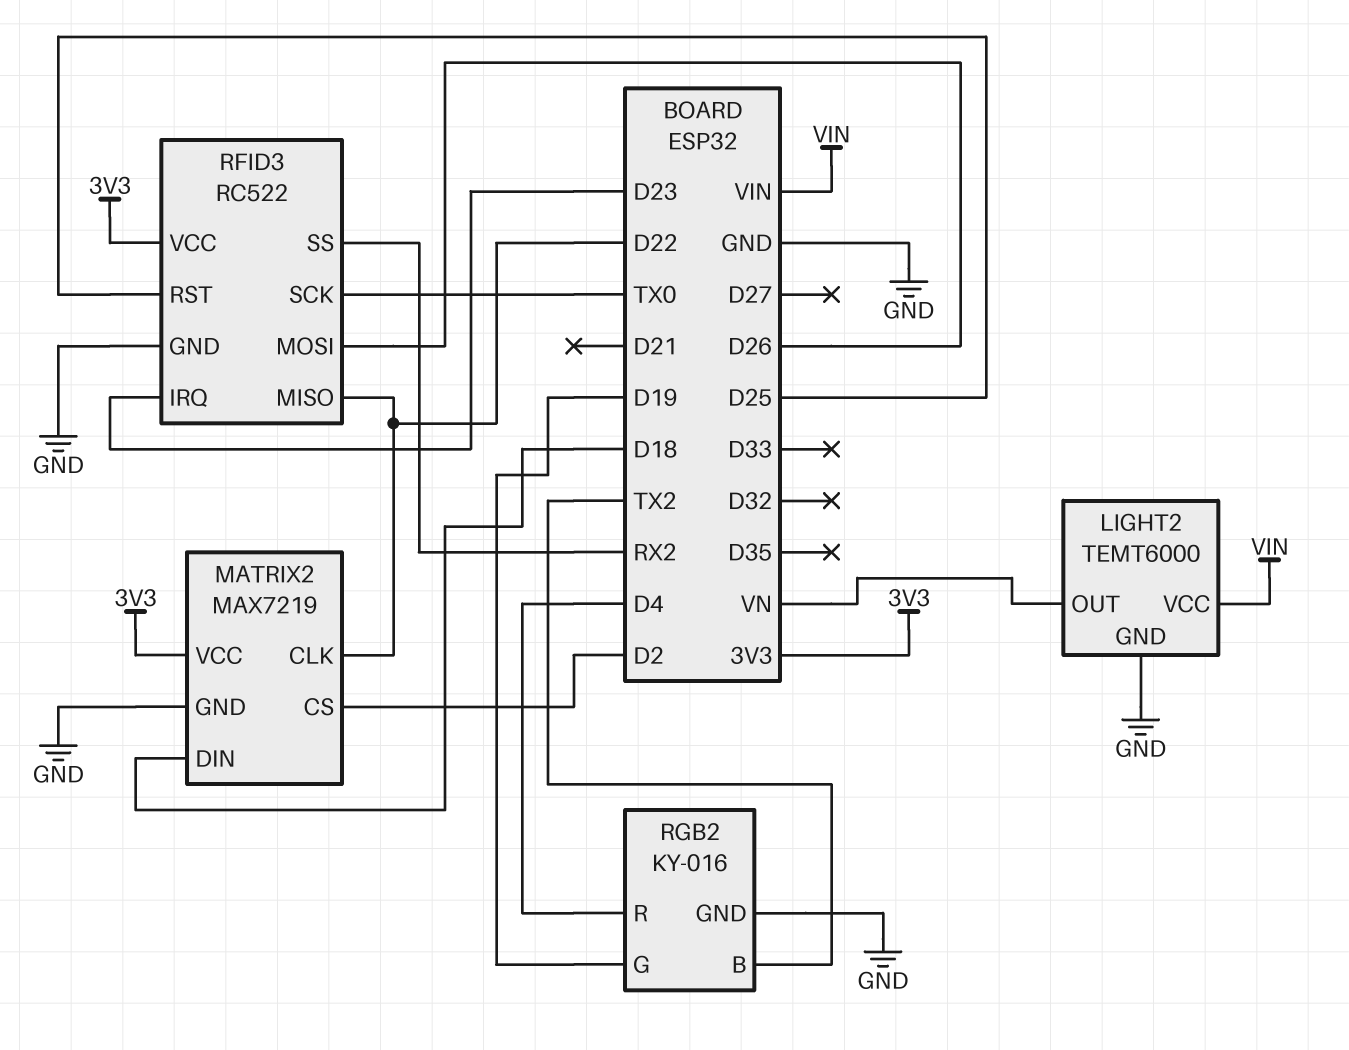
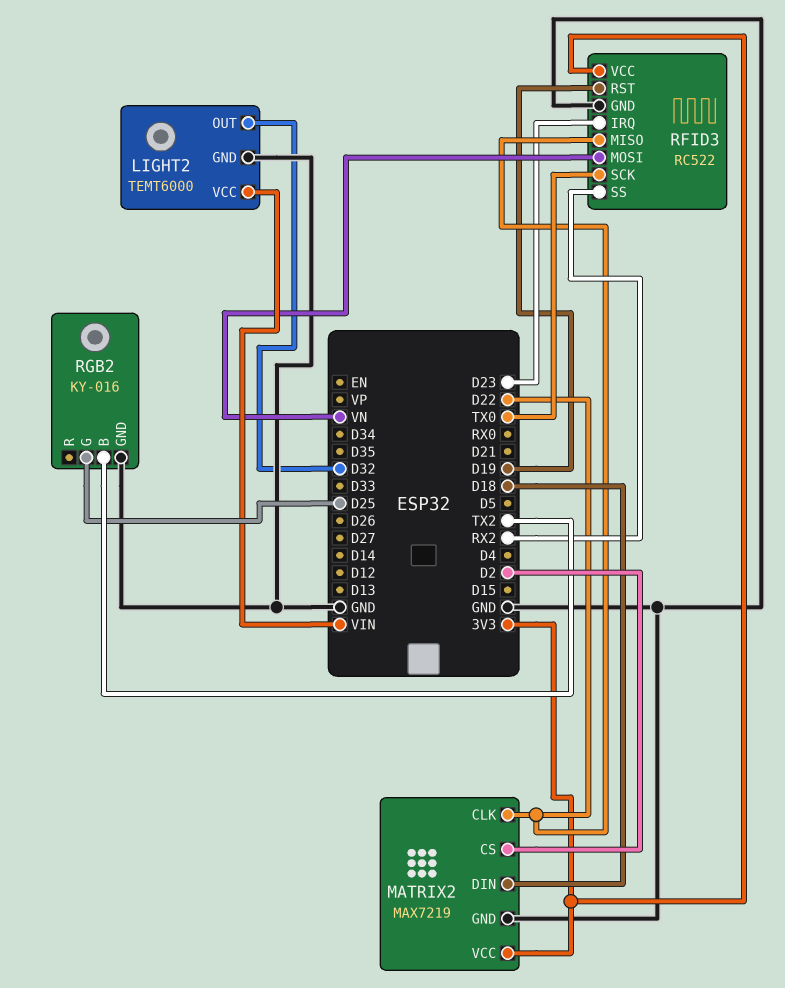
LIGHT2 pin OUT: VN -> D32
RFID3 pin MOSI: D26 -> VN
RFID3 pin RST: D25 -> D19
RGB2 pin G: D19 -> D25
RGB2 pin R: D4 -> none

